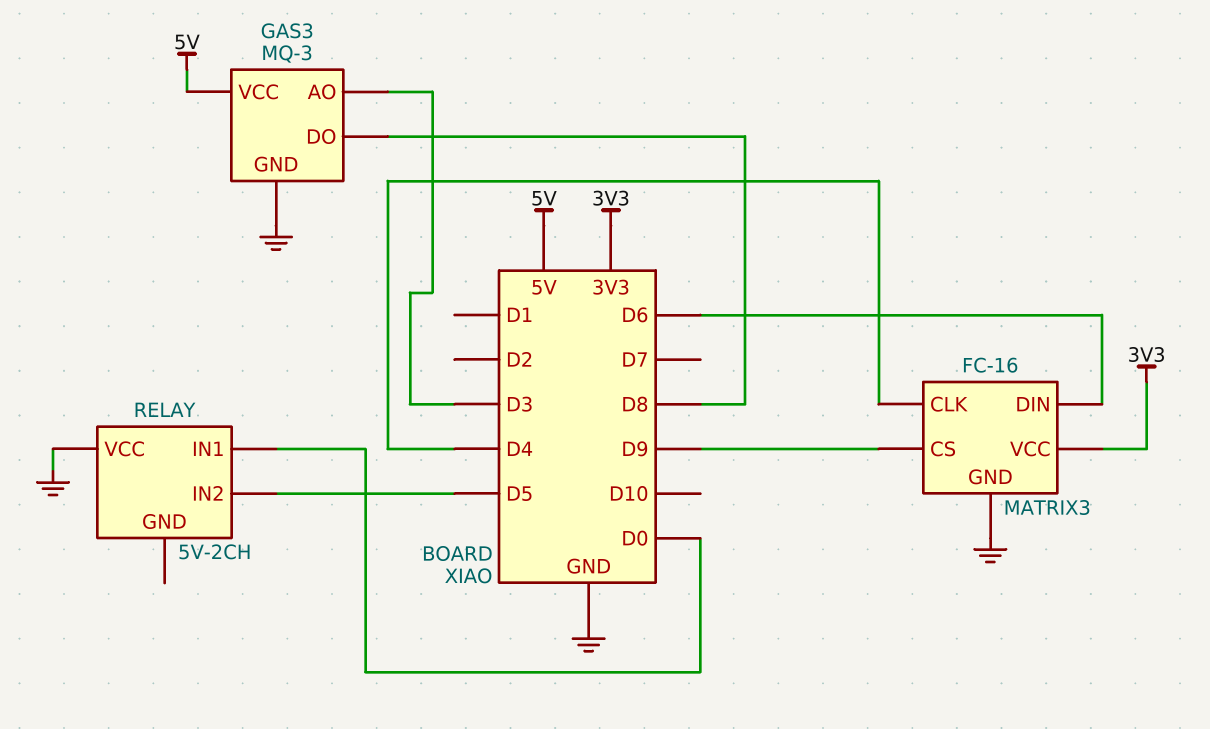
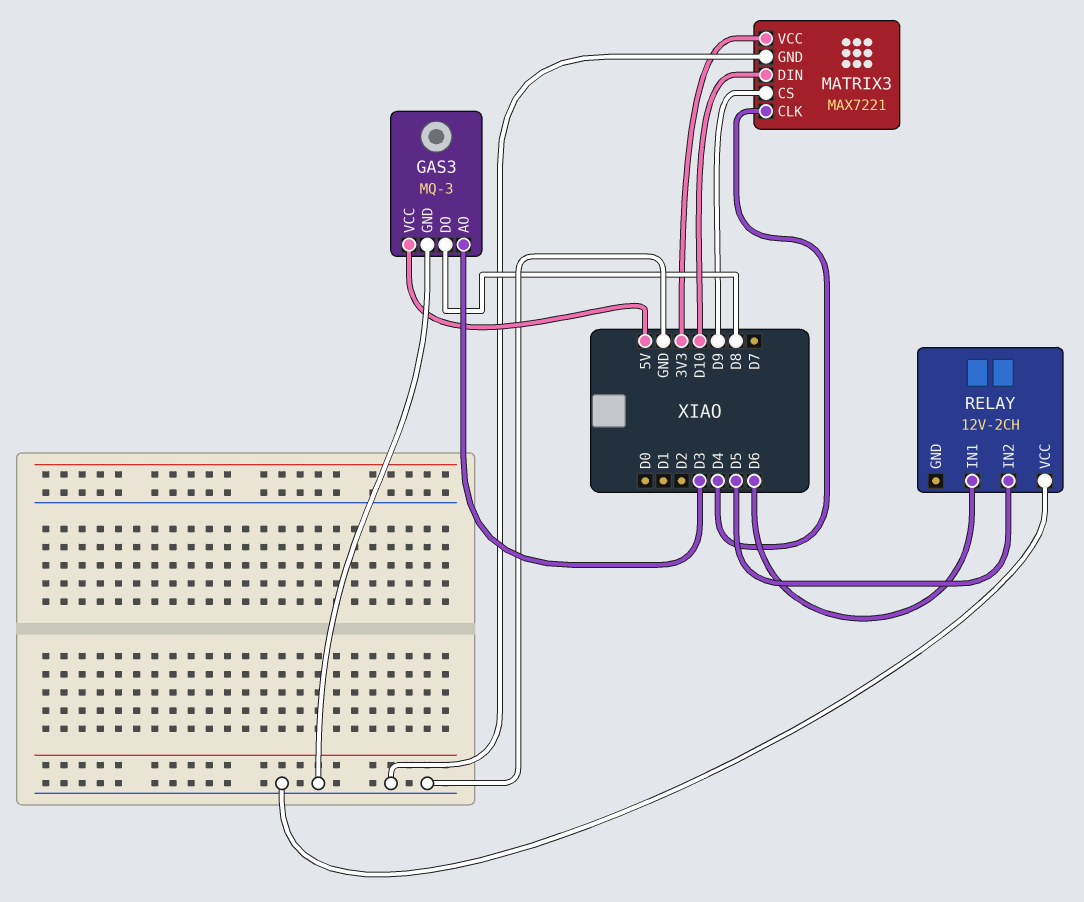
MATRIX3: FC-16 -> MAX7221
MATRIX3 pin DIN: D6 -> D10
RELAY: 5V-2CH -> 12V-2CH
RELAY pin IN1: D0 -> D6

